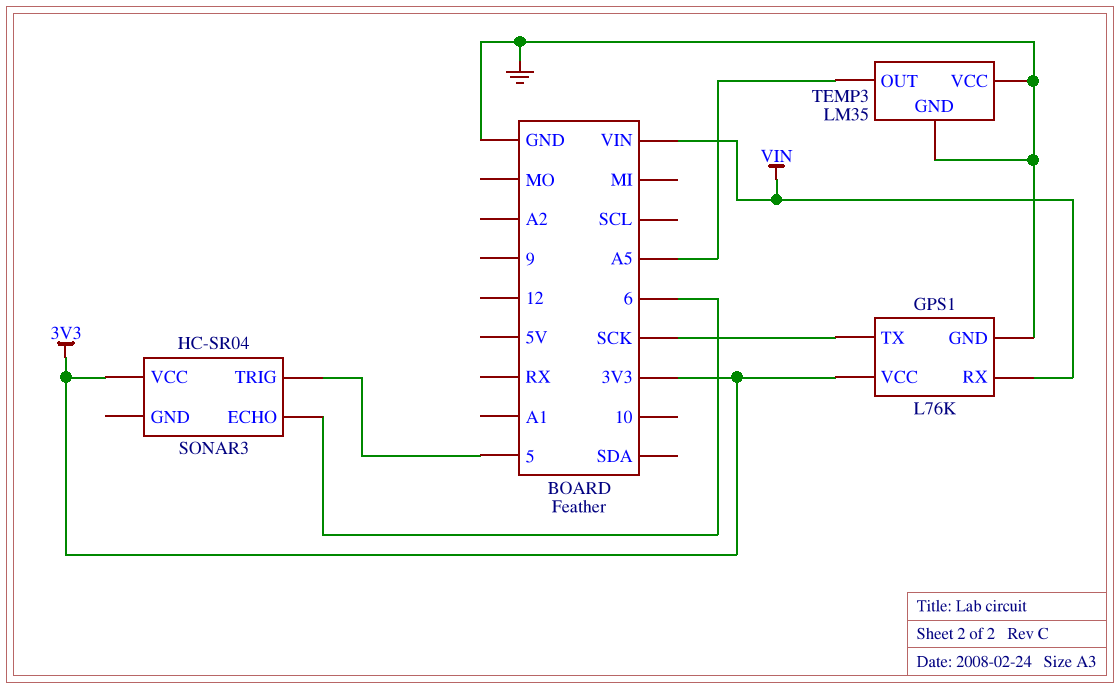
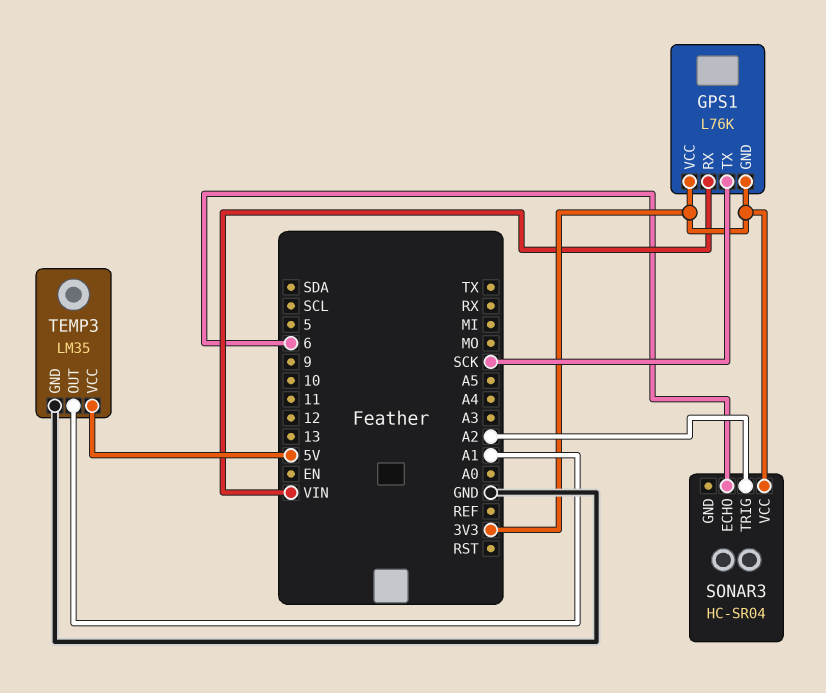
GPS1 pin GND: GND -> 3V3
SONAR3 pin TRIG: 5 -> A2
TEMP3 pin OUT: A5 -> A1
TEMP3 pin VCC: GND -> 5V

